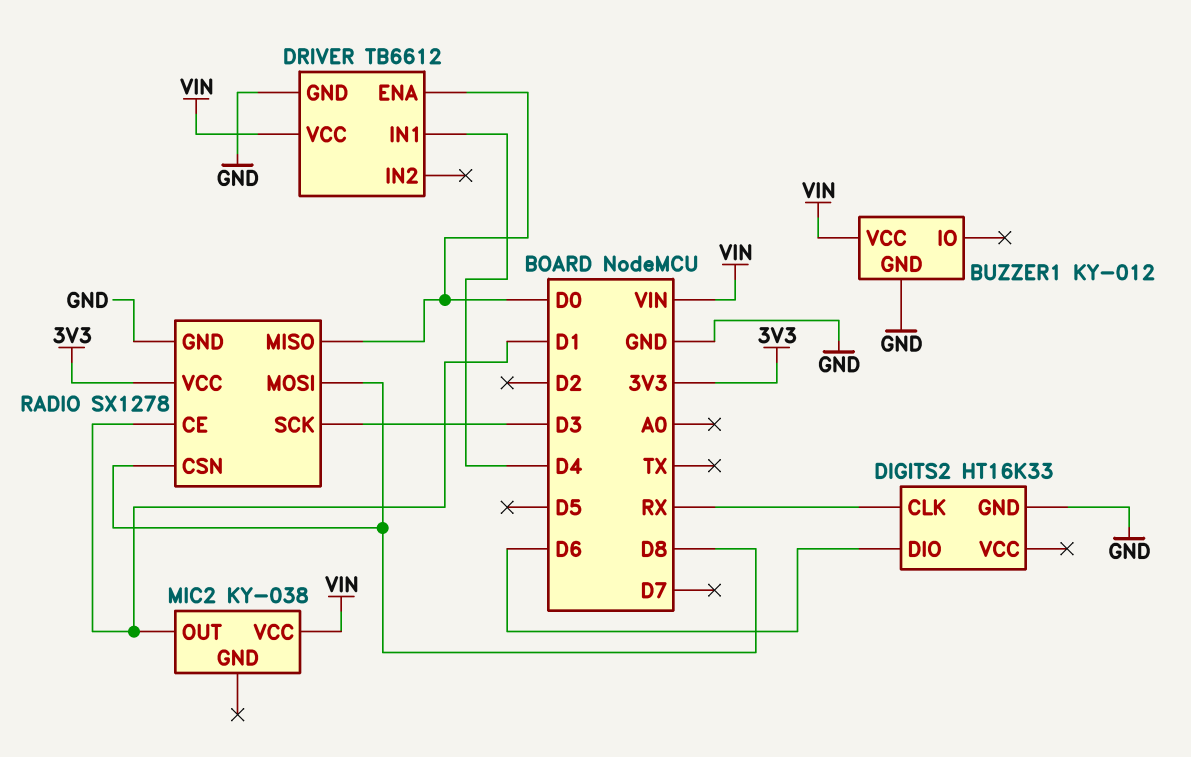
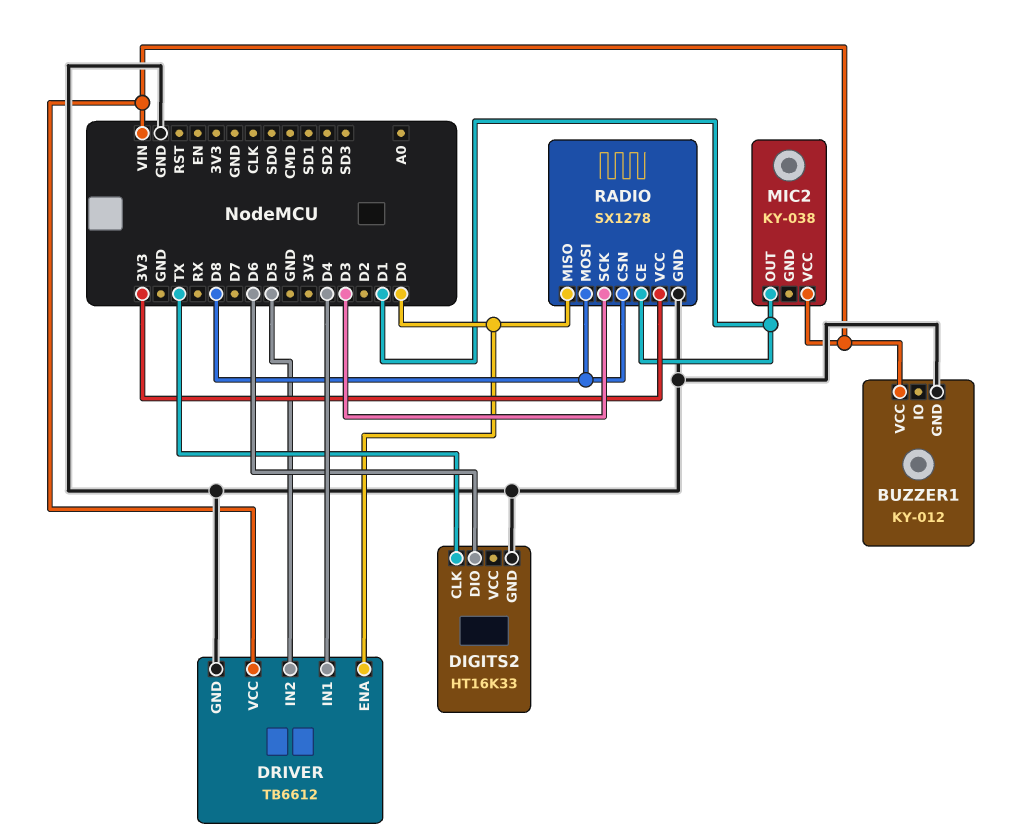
DIGITS2 pin CLK: RX -> TX
DRIVER pin IN2: none -> D5

